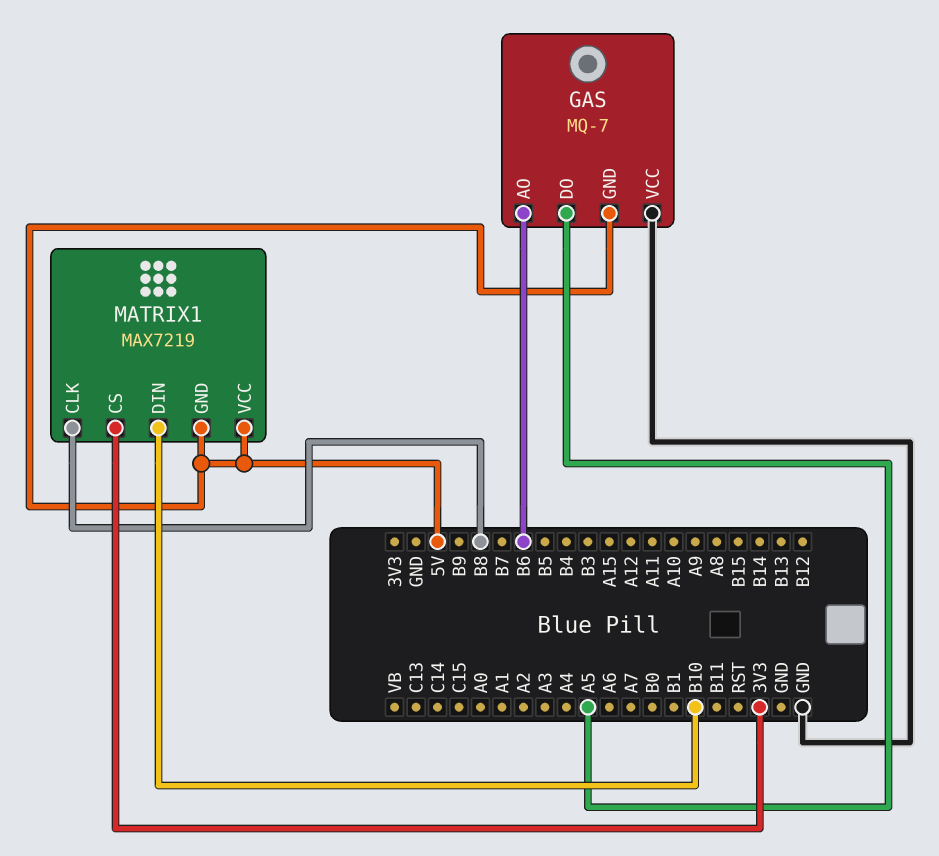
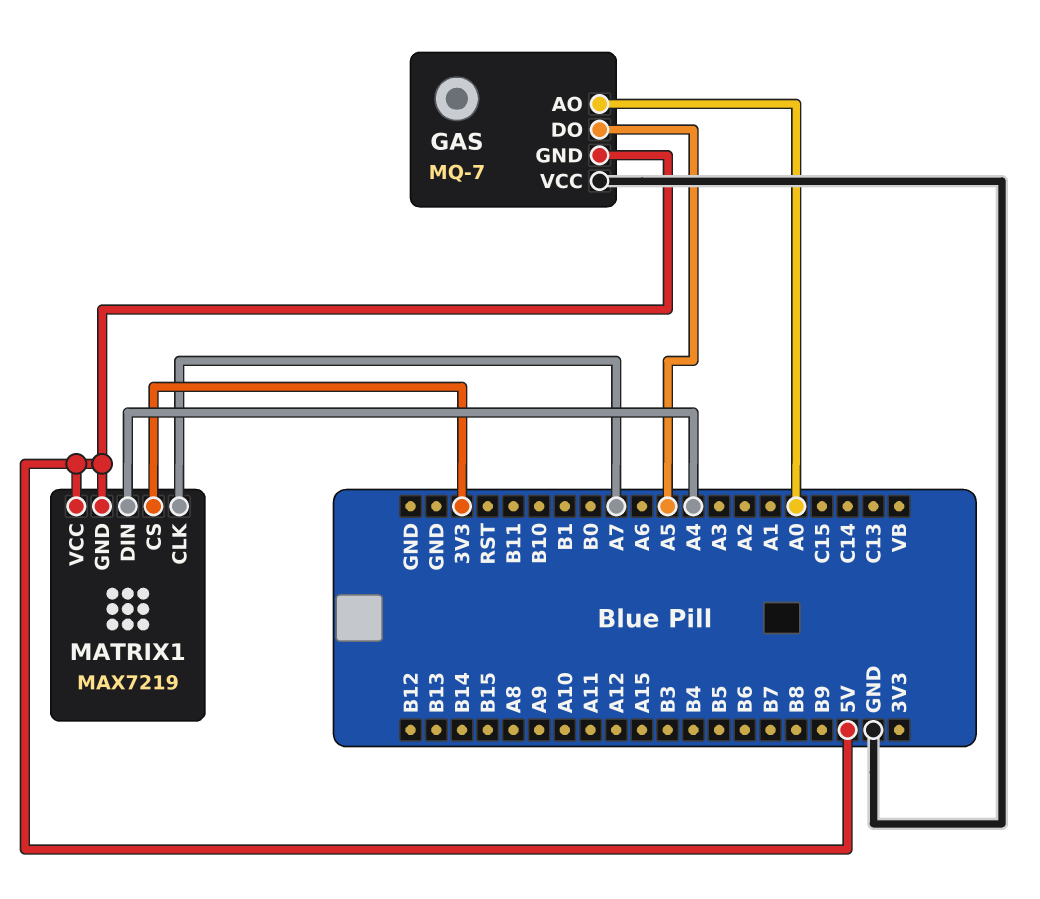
GAS pin AO: B6 -> A0
MATRIX1 pin CLK: B8 -> A7
MATRIX1 pin DIN: B10 -> A4

